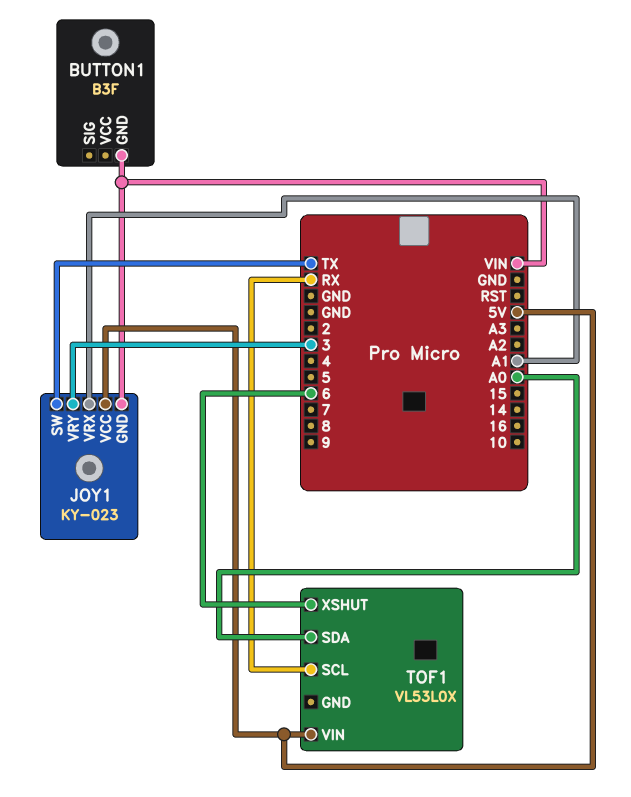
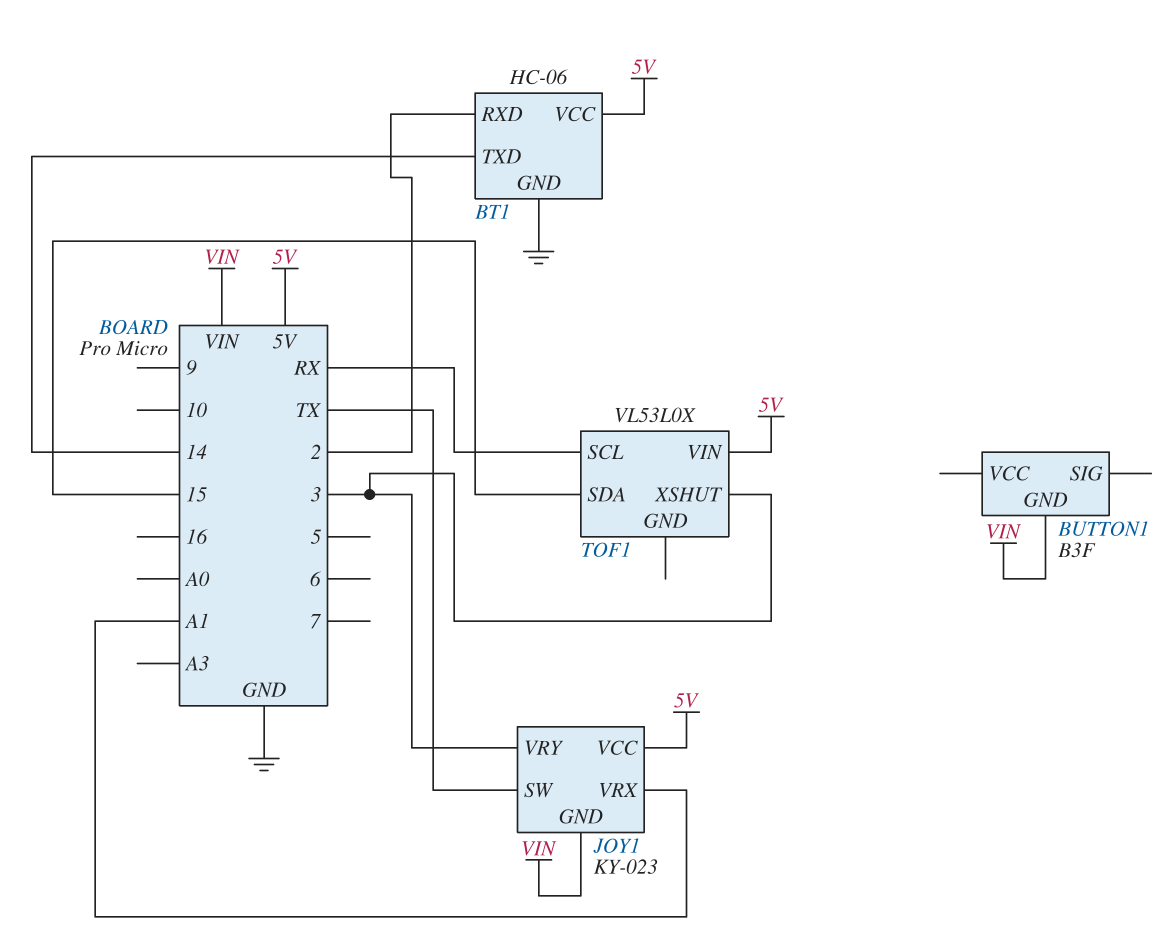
BT1: none -> HC-06
BT1 pin GND: none -> GND
BT1 pin RXD: none -> 2
BT1 pin TXD: none -> 14
BT1 pin VCC: none -> 5V
TOF1 pin SDA: A0 -> 15
TOF1 pin XSHUT: 6 -> 3

